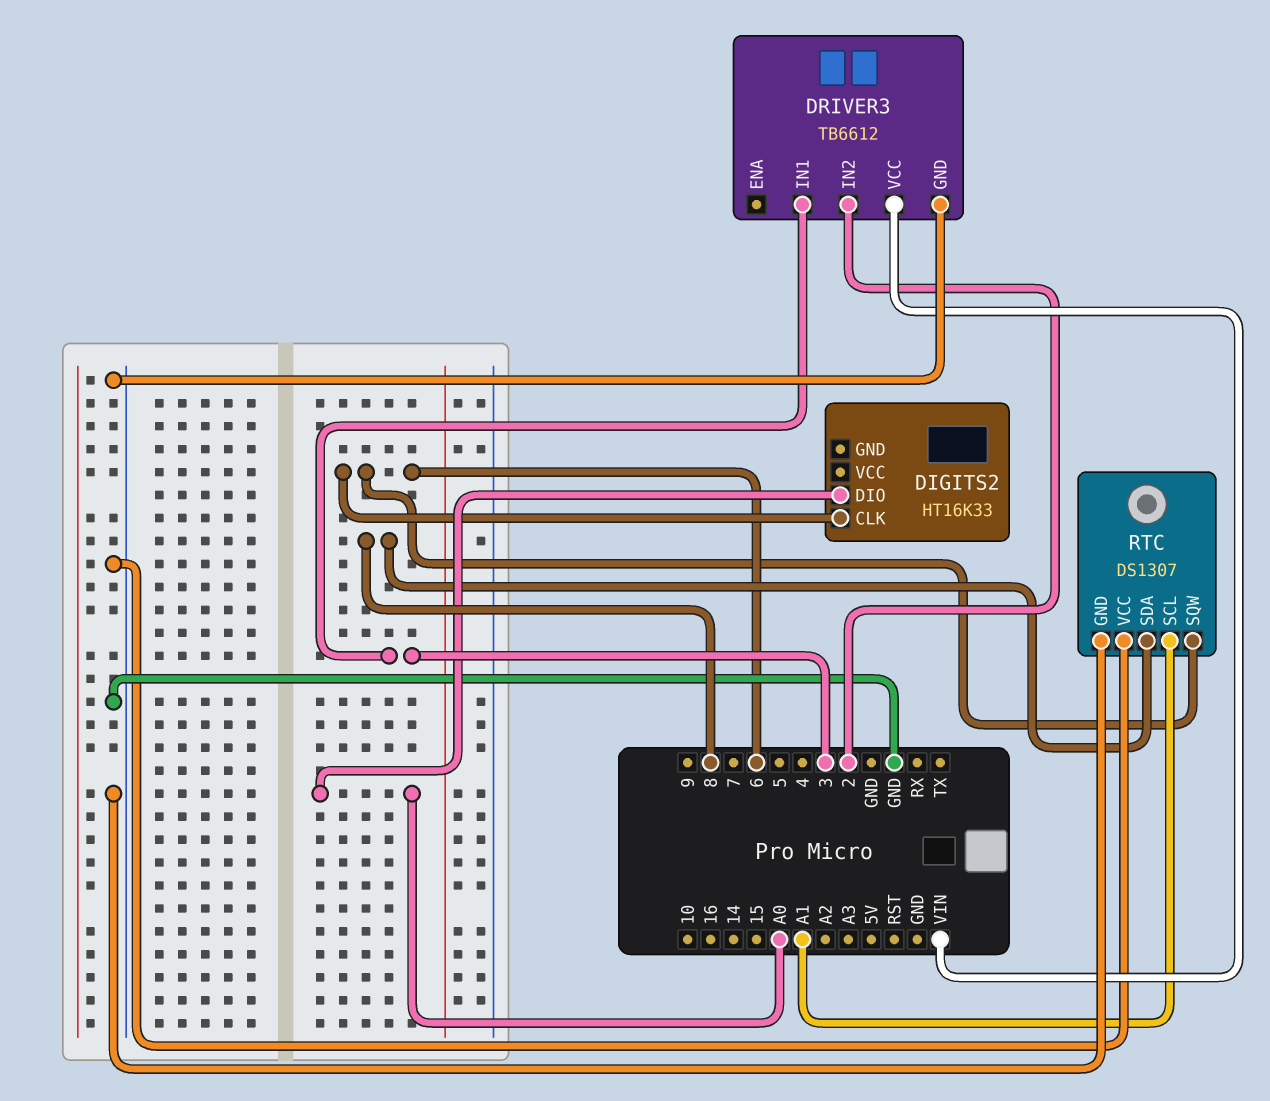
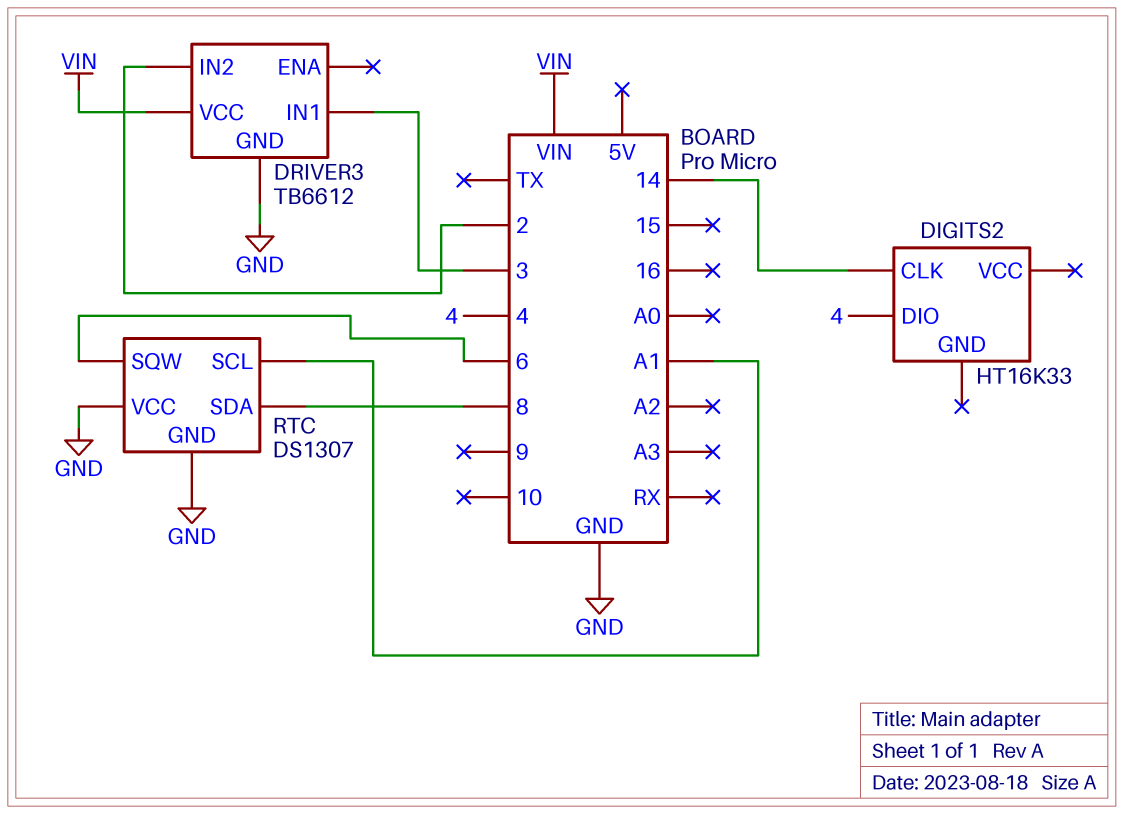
DIGITS2 pin CLK: 6 -> 14
DIGITS2 pin DIO: A0 -> 4

